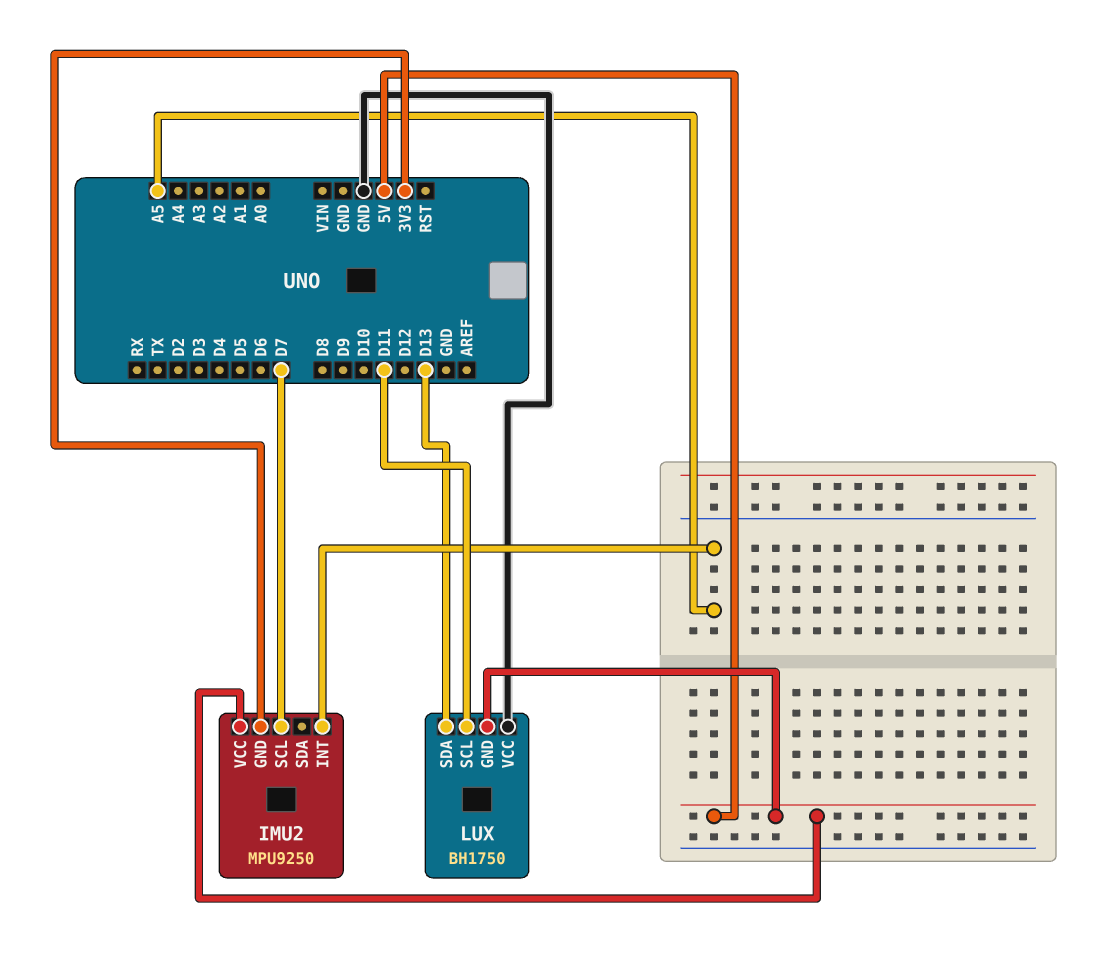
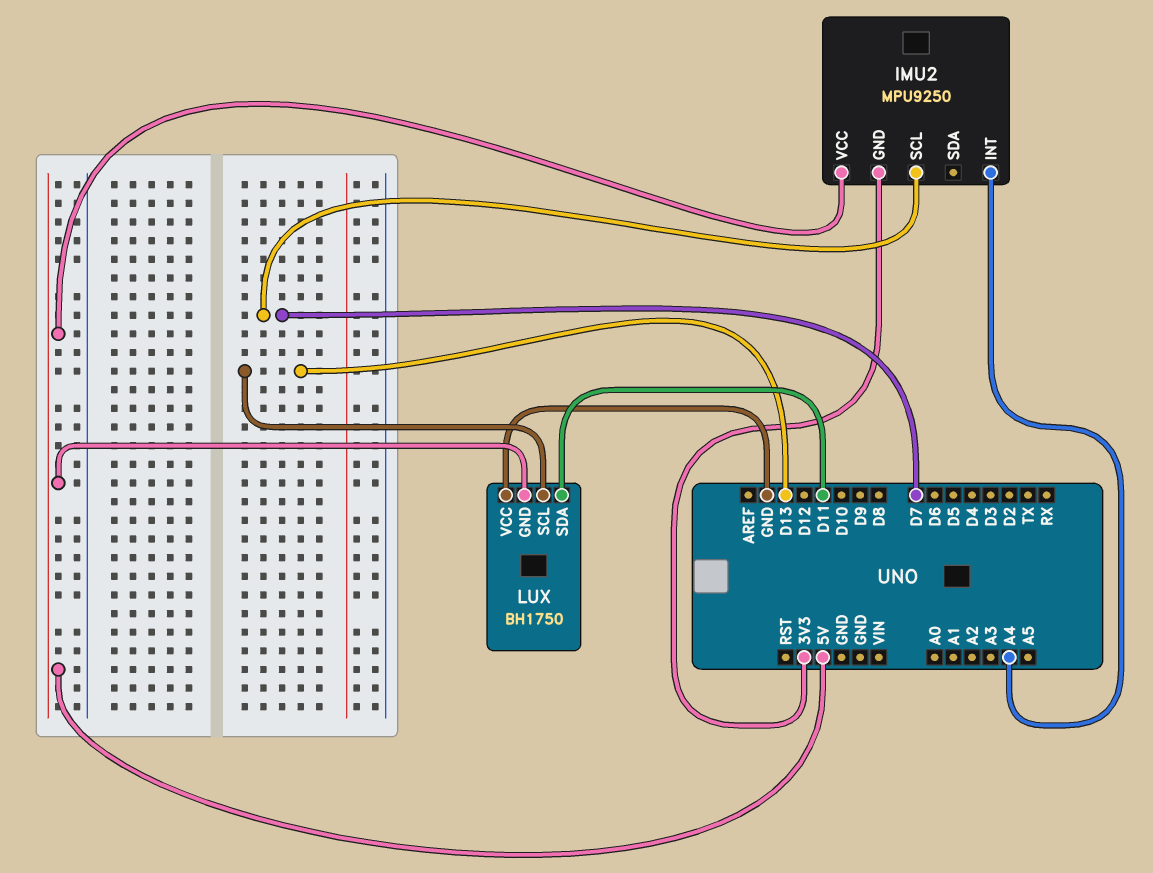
IMU2 pin INT: A5 -> A4
LUX pin SCL: D11 -> D13
LUX pin SDA: D13 -> D11

